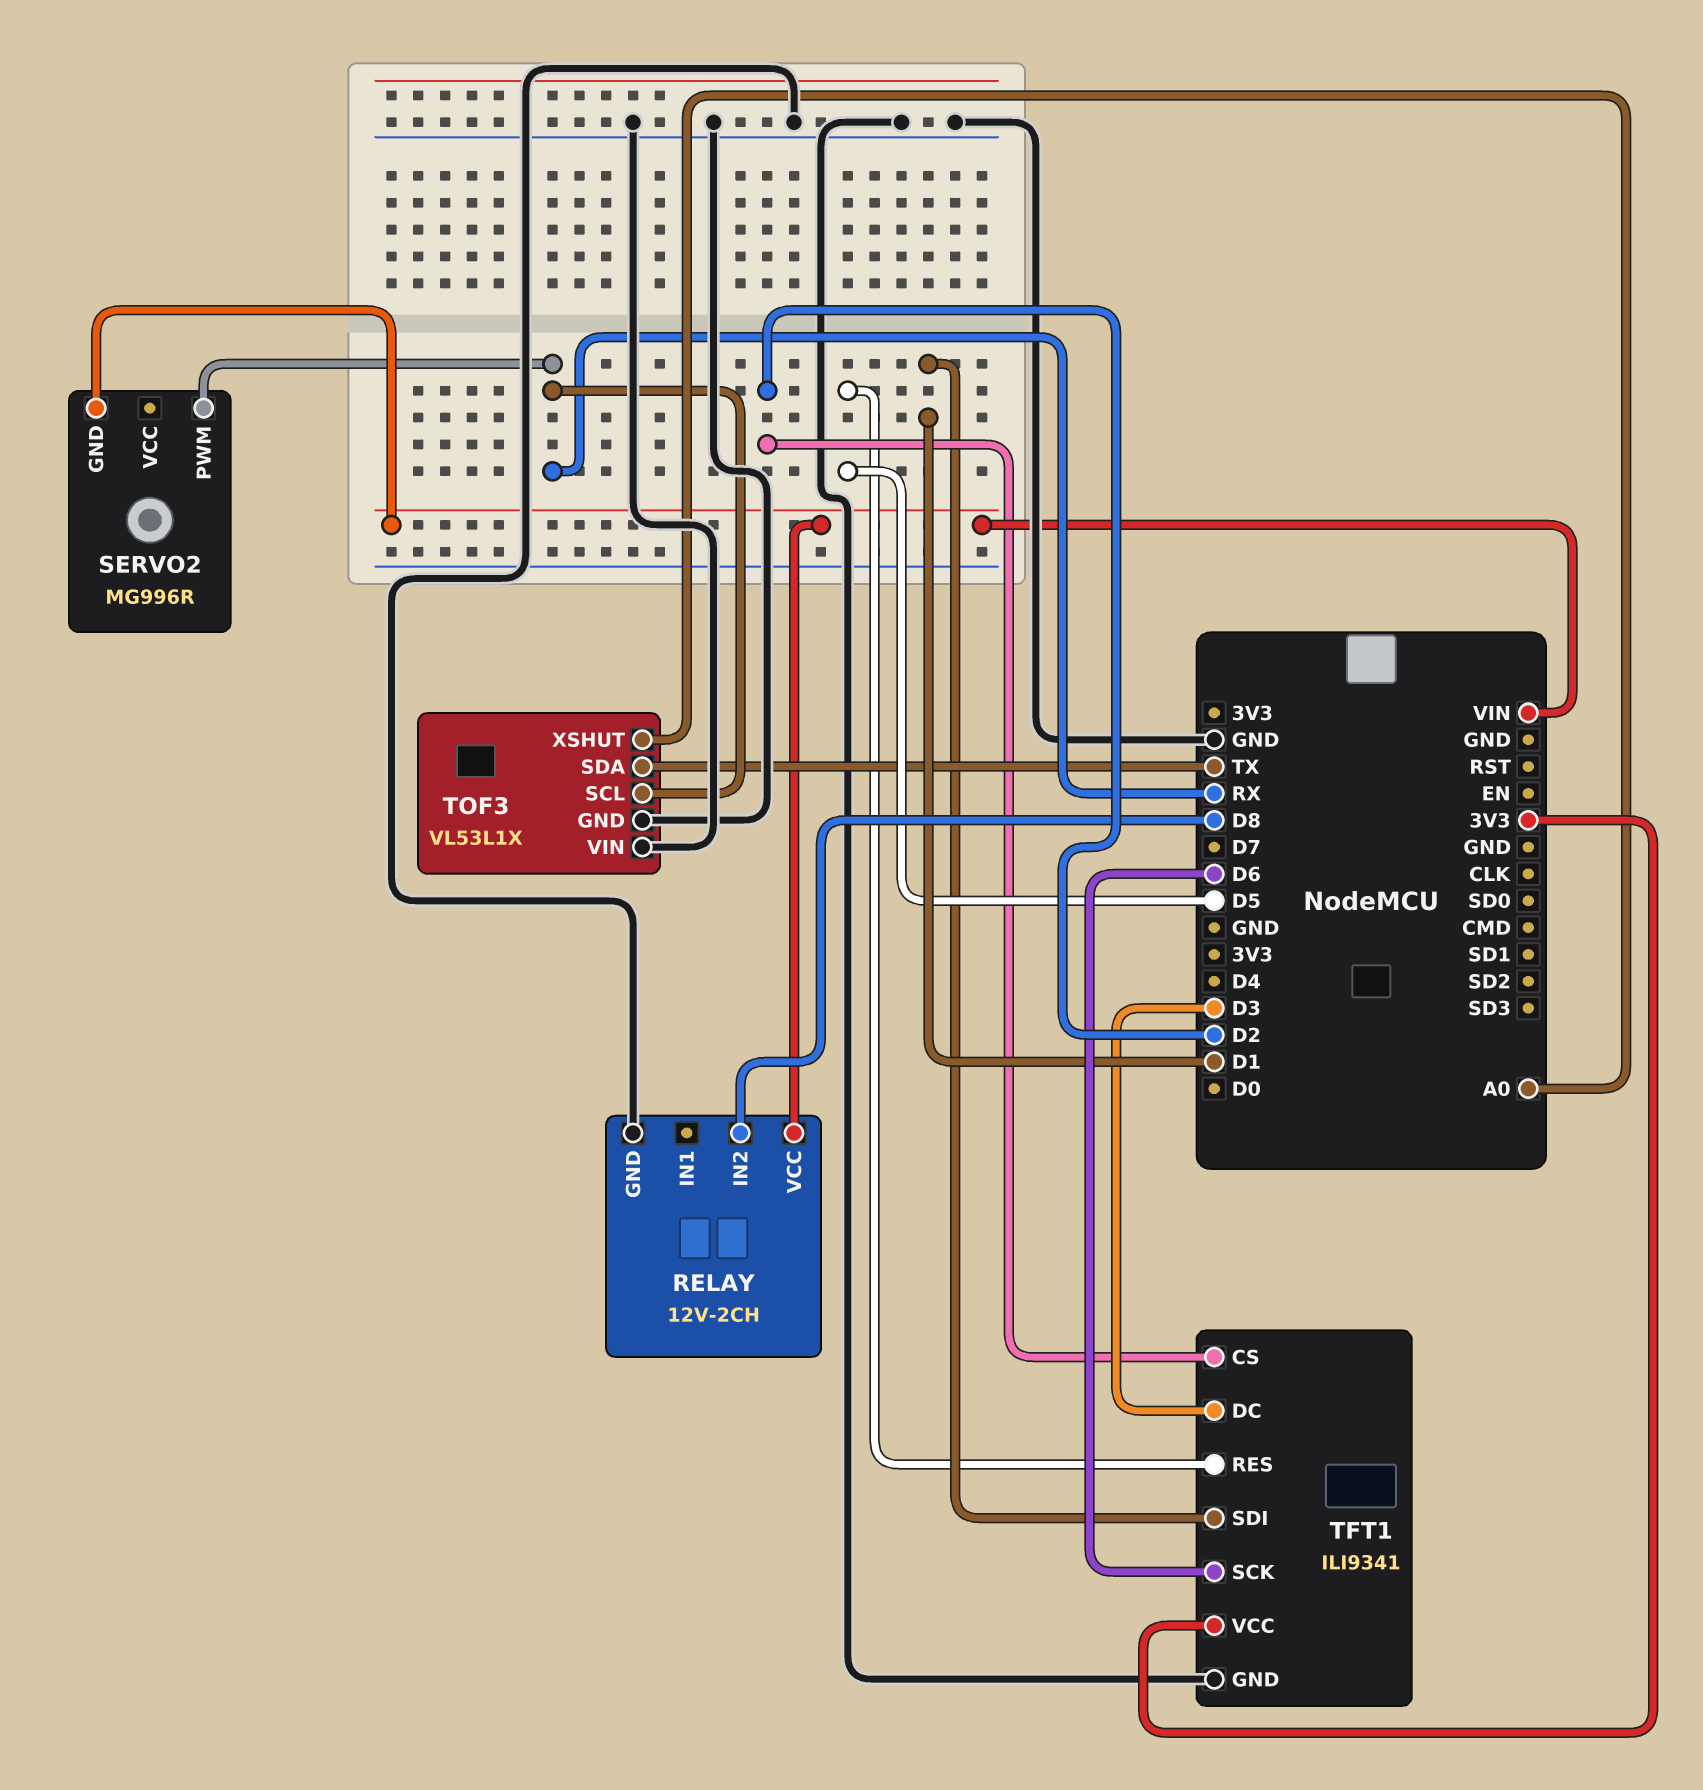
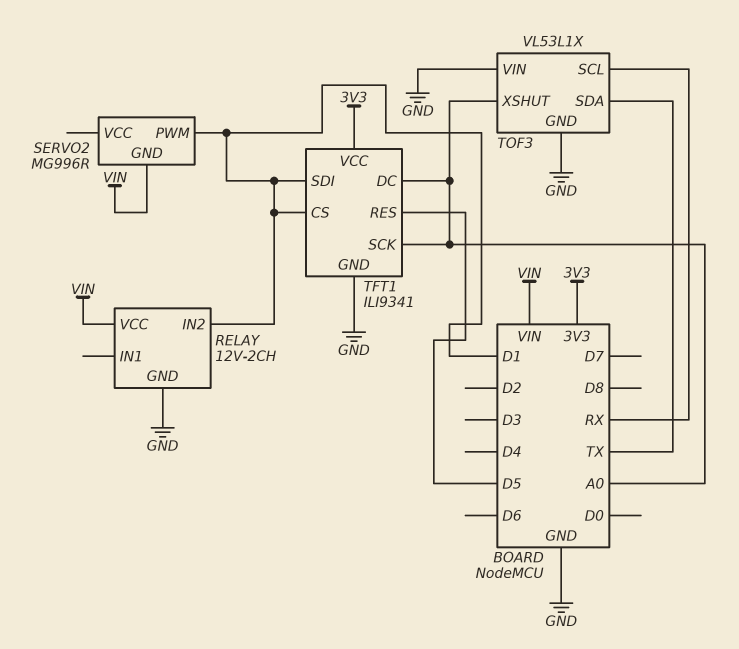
RELAY pin IN2: D8 -> D1
SERVO2 pin PWM: RX -> D1
TFT1 pin CS: D2 -> D1
TFT1 pin DC: D3 -> A0
TFT1 pin SCK: D6 -> A0

